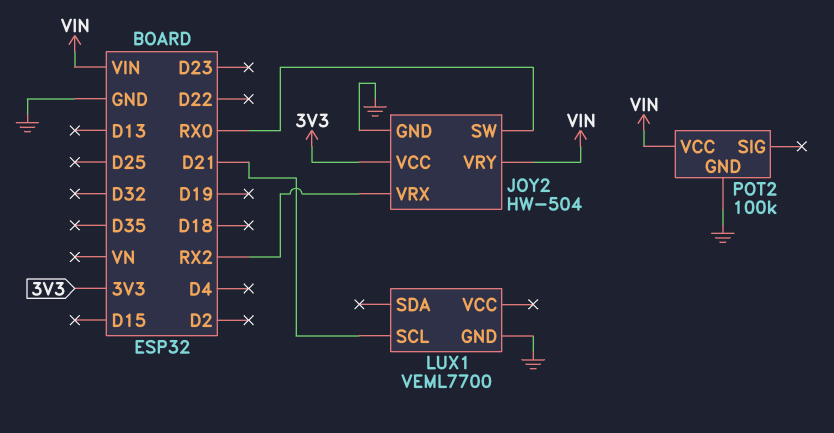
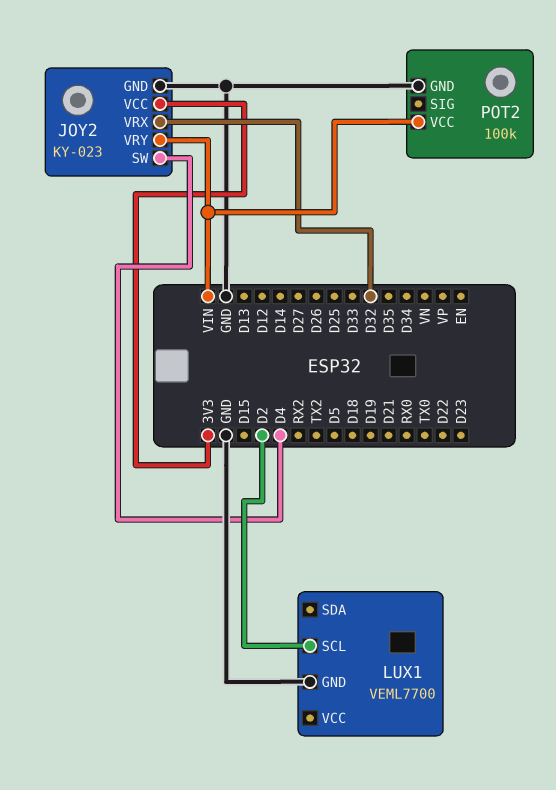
JOY2: HW-504 -> KY-023
JOY2 pin SW: RX0 -> D4
JOY2 pin VRX: RX2 -> D32
LUX1 pin SCL: D21 -> D2

